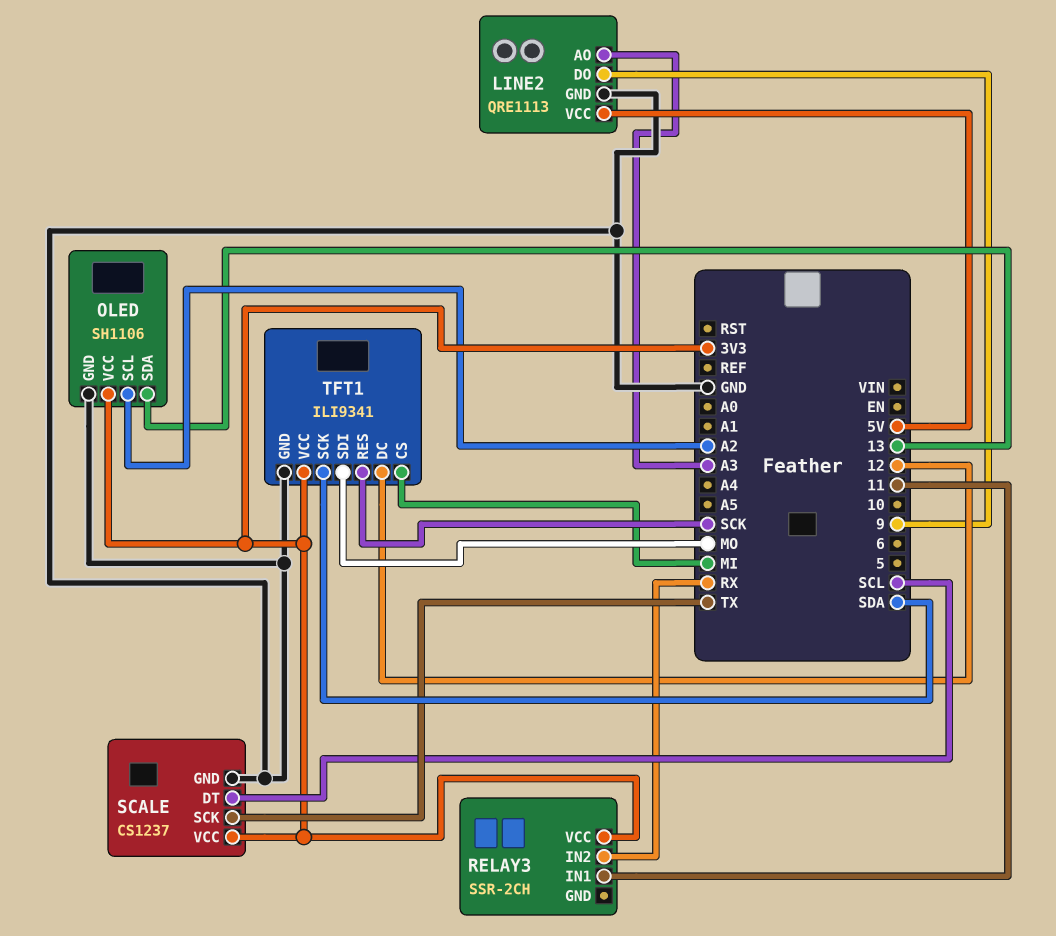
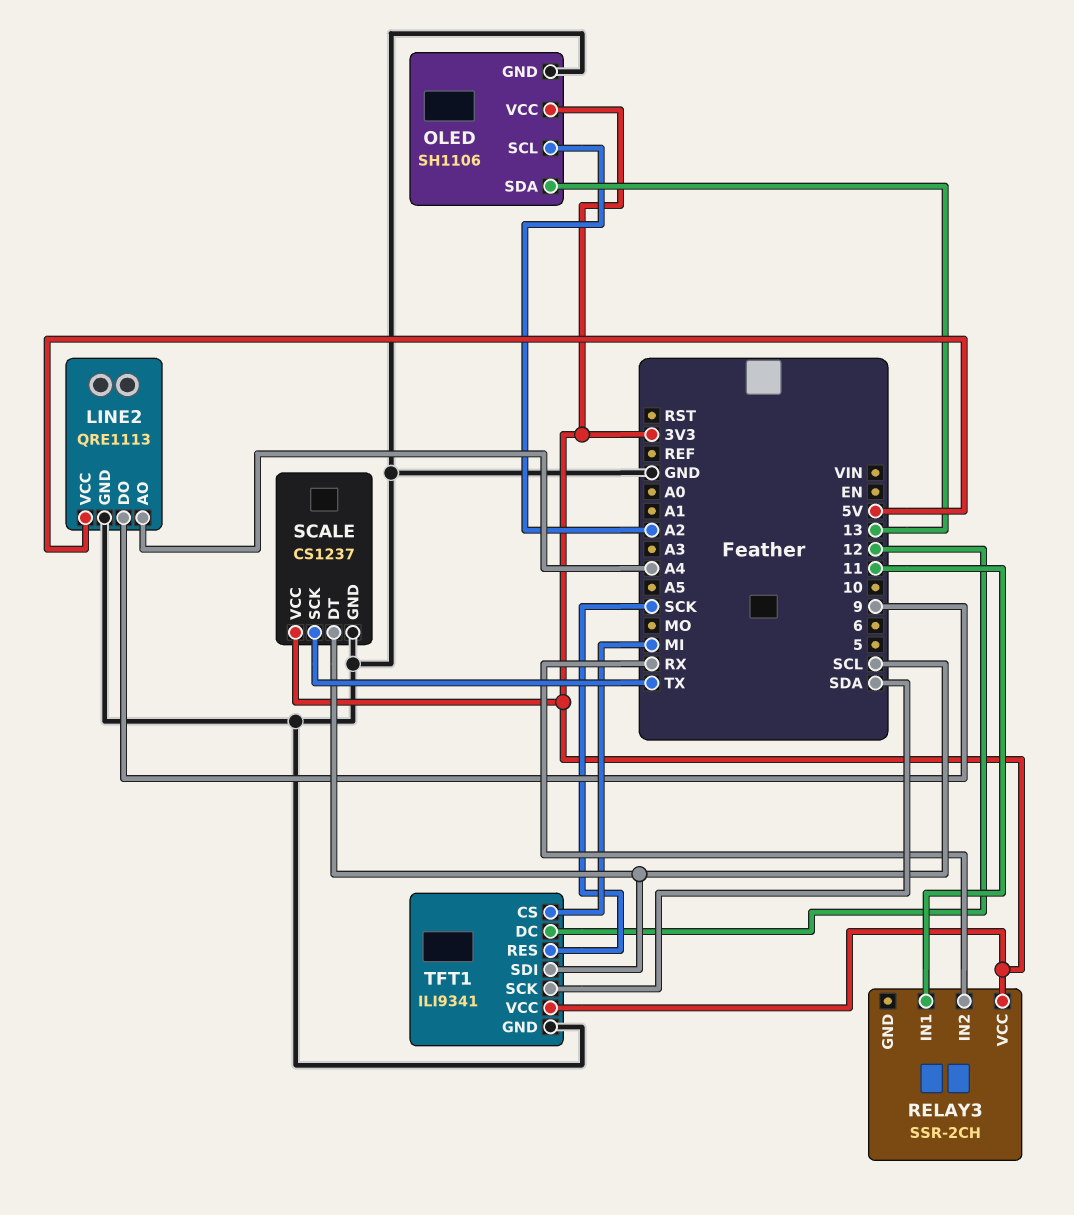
LINE2 pin AO: A3 -> A4
TFT1 pin SDI: MO -> SCL

